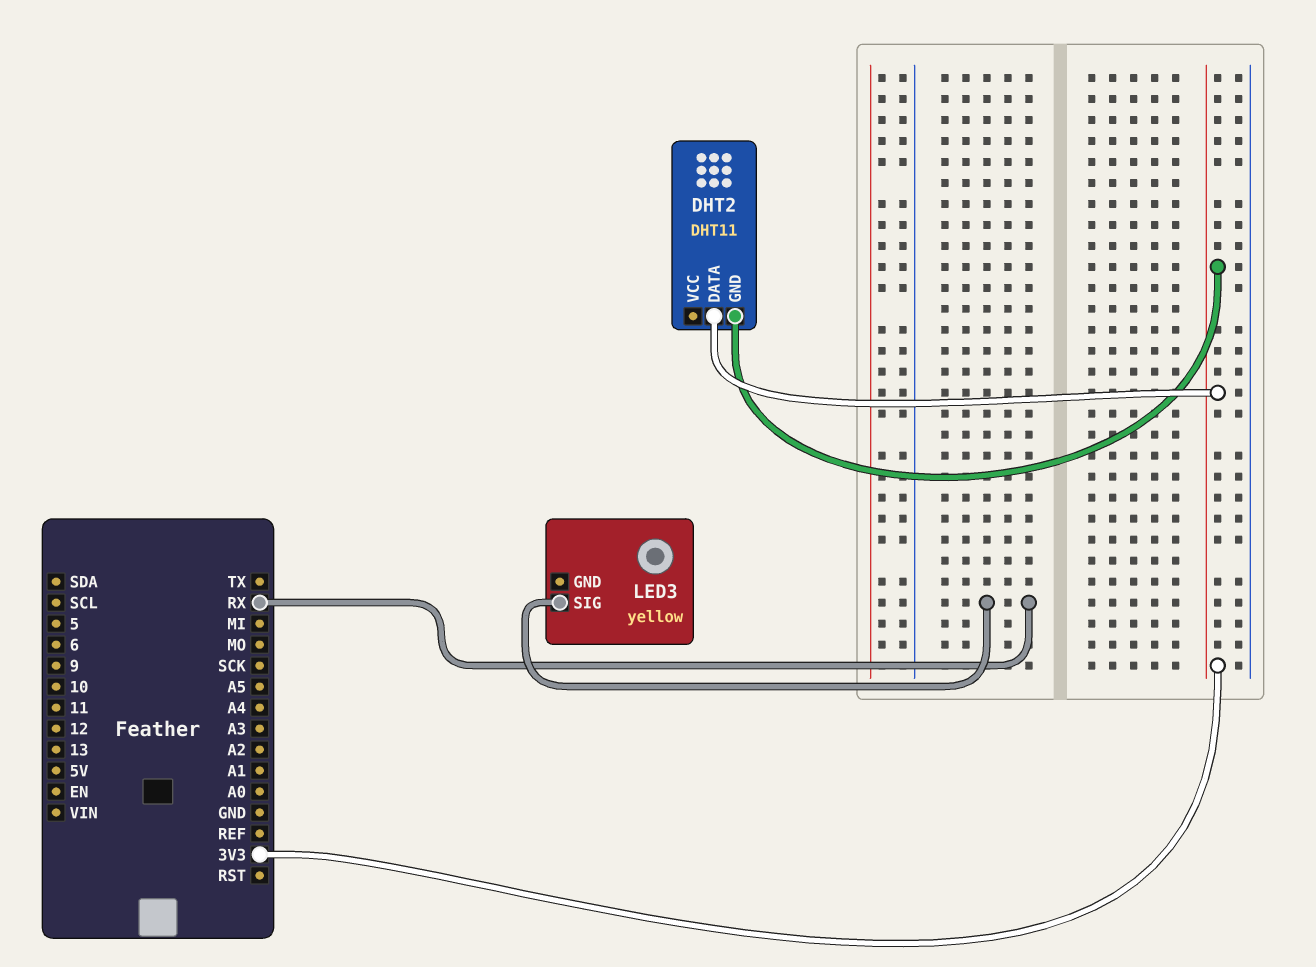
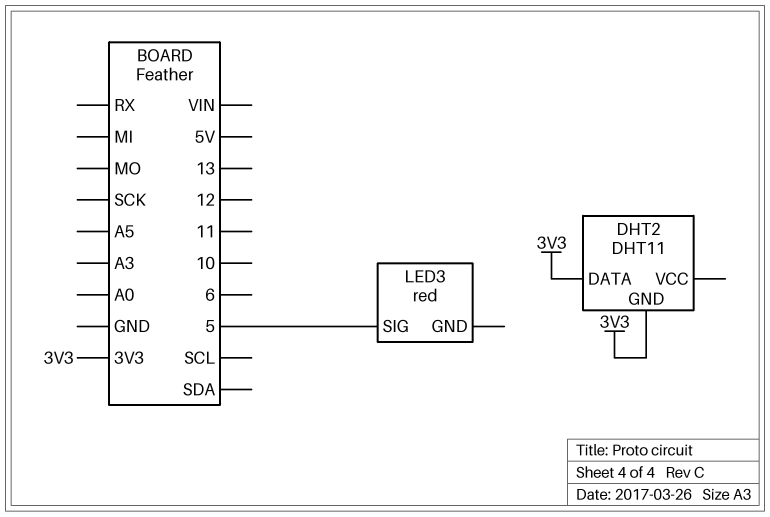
LED3: yellow -> red
LED3 pin SIG: RX -> 5

